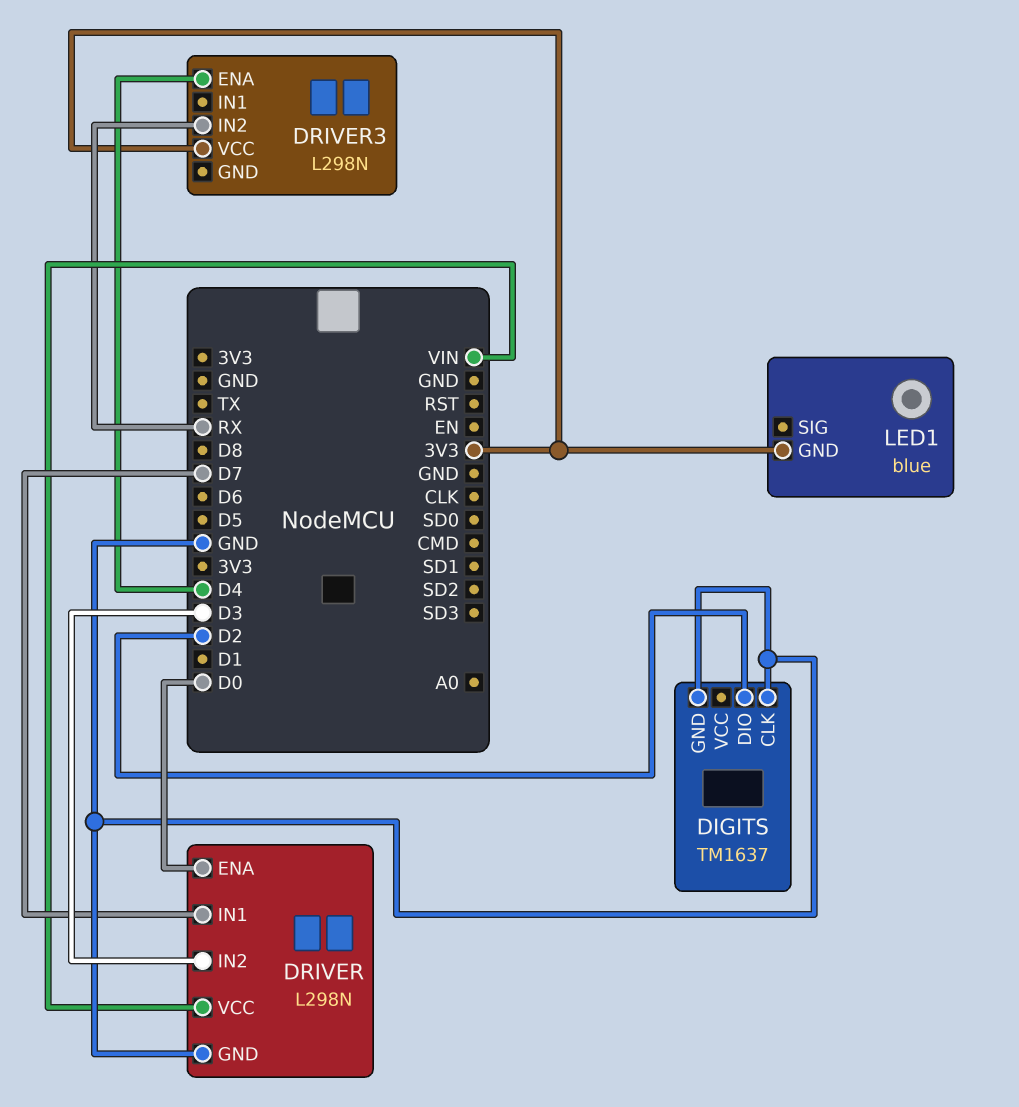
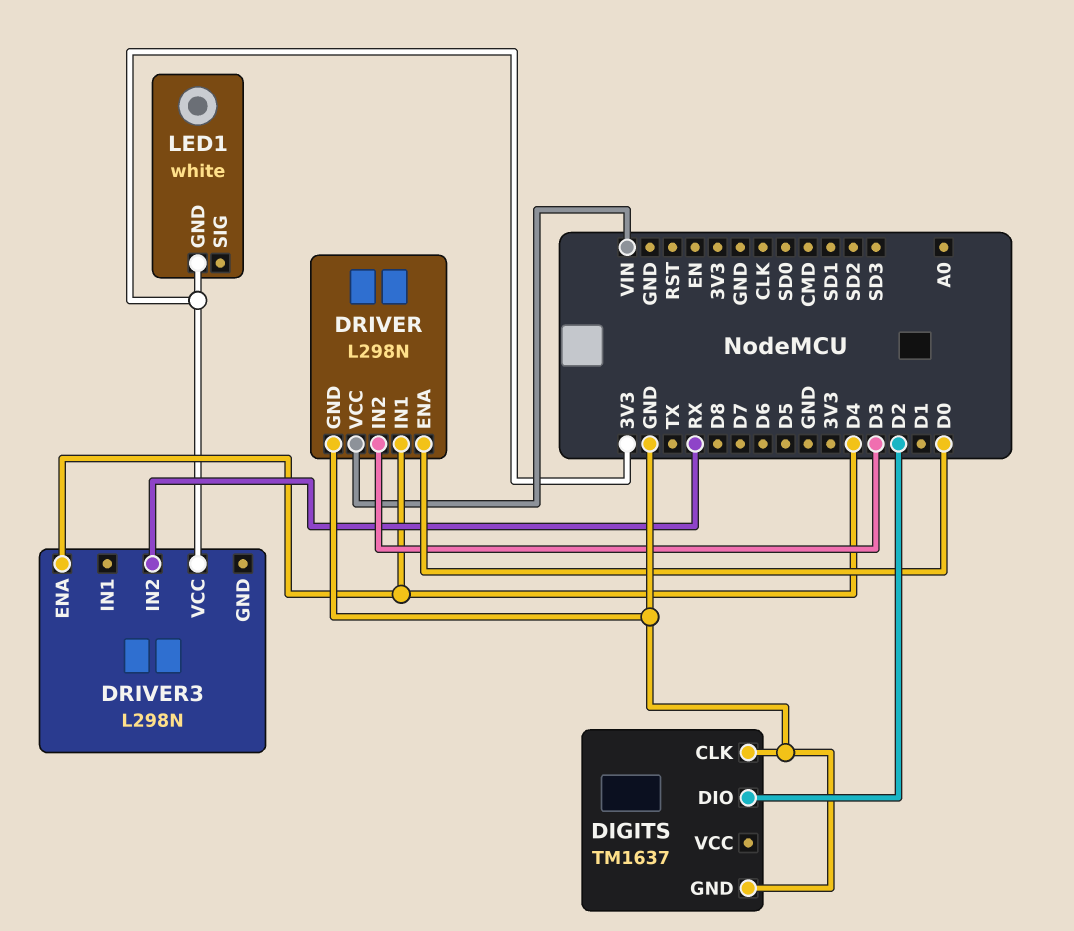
DRIVER pin IN1: D7 -> D4
LED1: blue -> white

